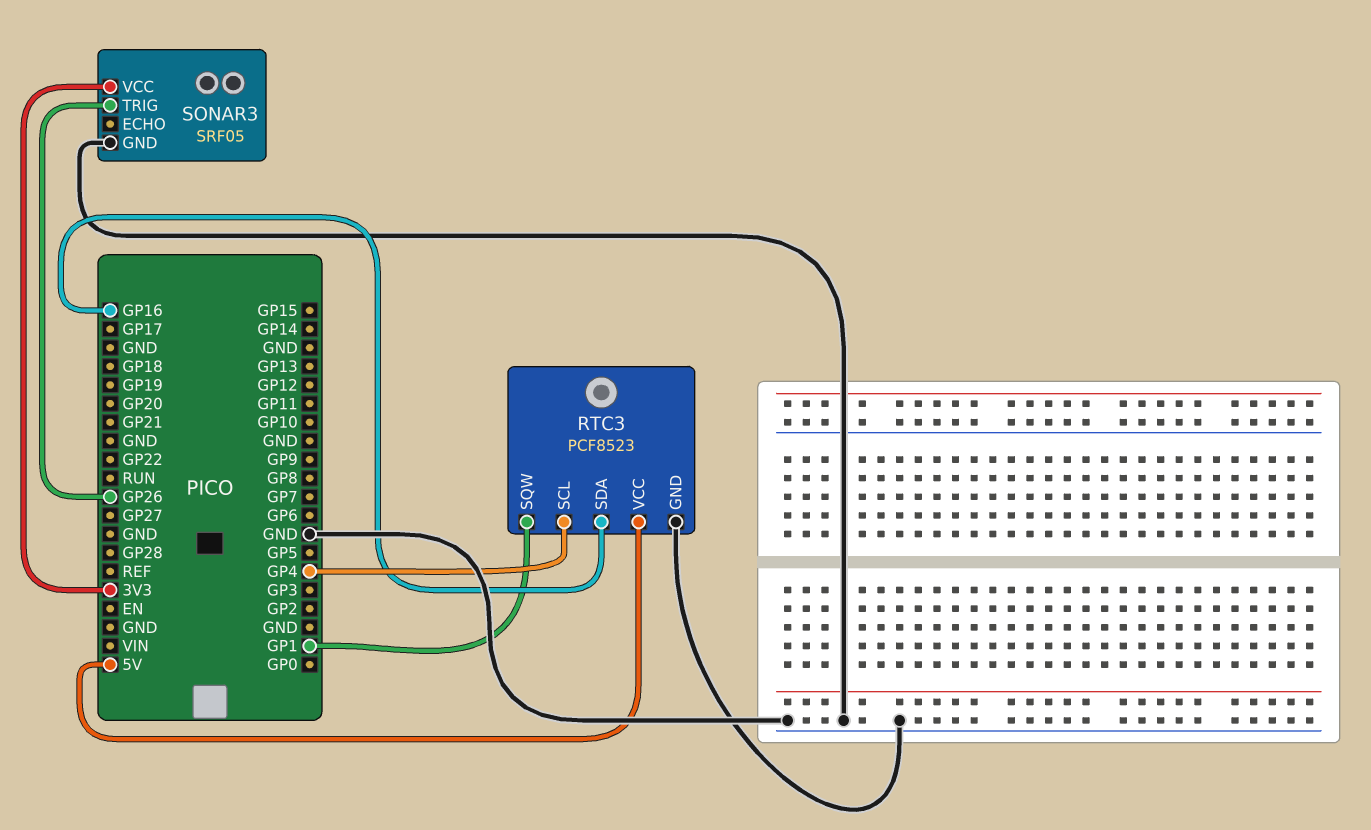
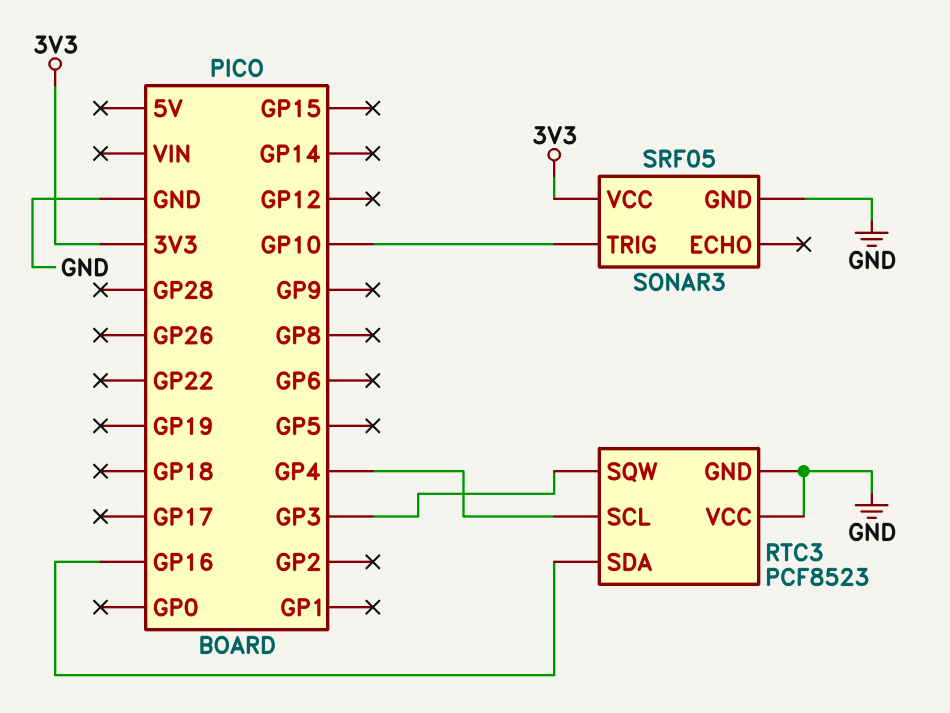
RTC3 pin SQW: GP1 -> GP3
RTC3 pin VCC: 5V -> GND
SONAR3 pin TRIG: GP26 -> GP10

